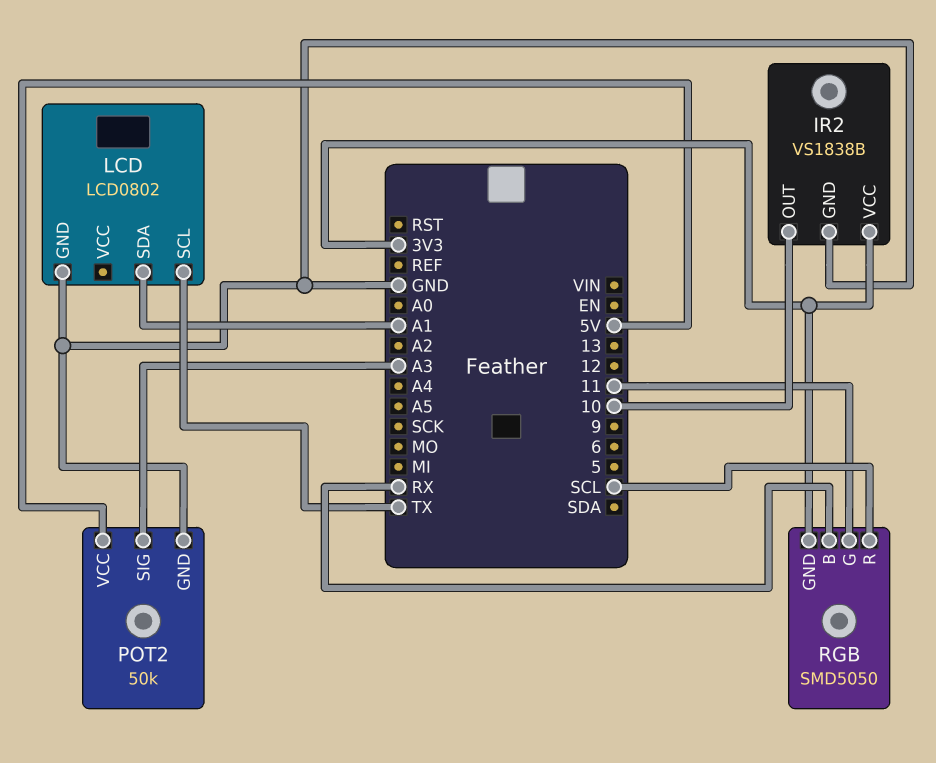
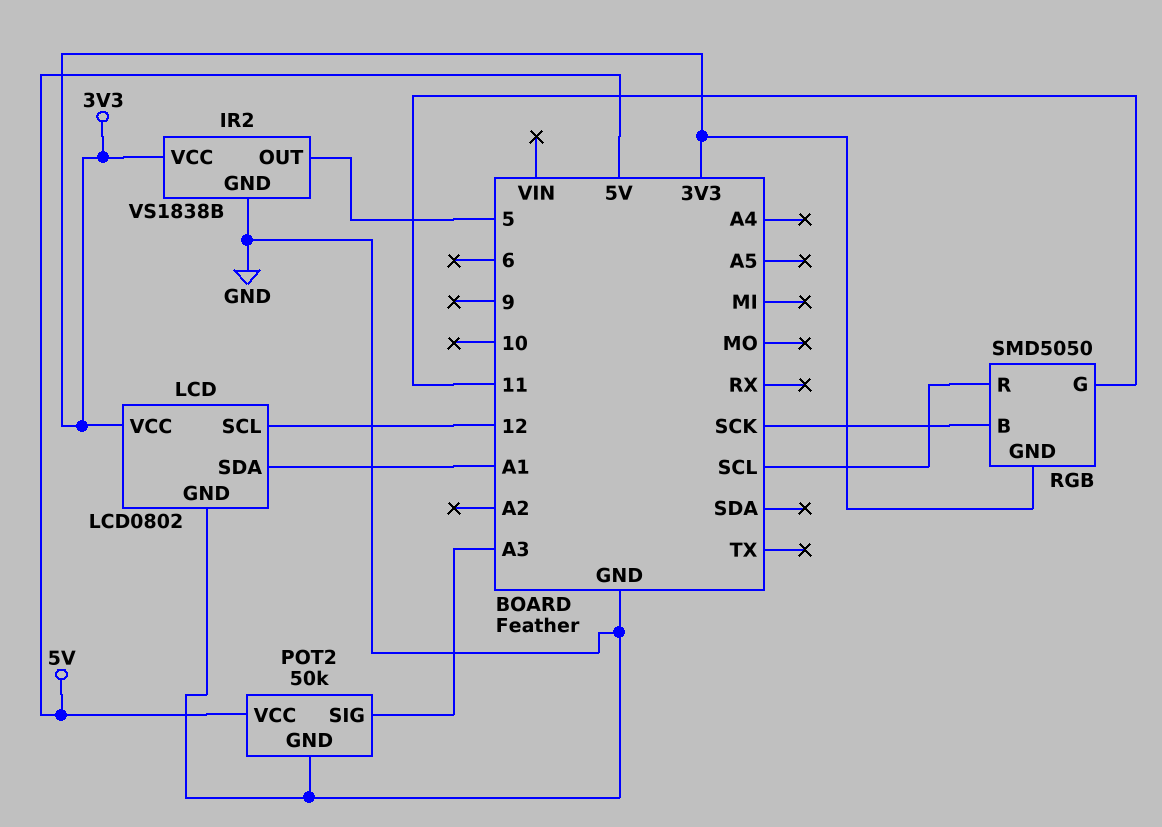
IR2 pin OUT: 10 -> 5
LCD pin SCL: TX -> 12
LCD pin VCC: none -> 3V3
RGB pin B: RX -> SCK

